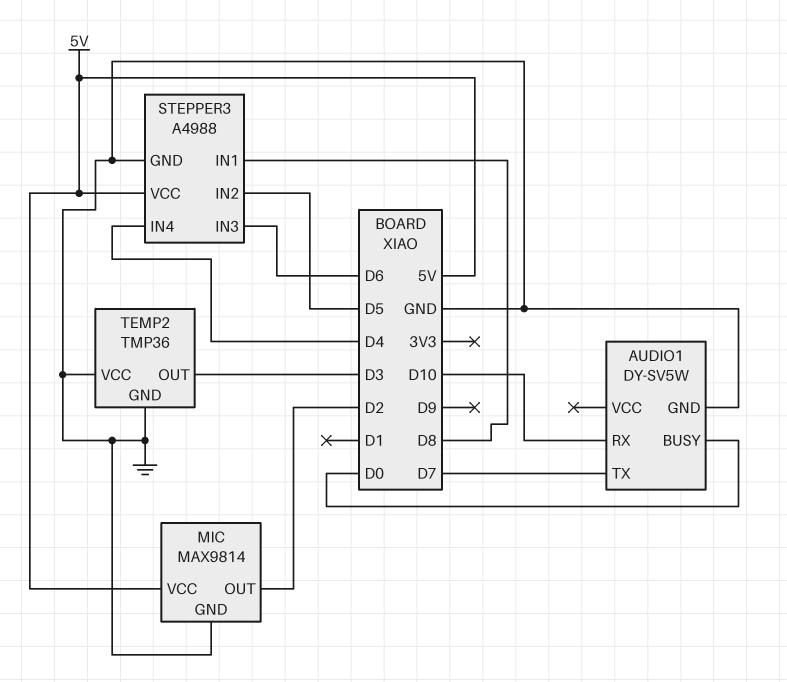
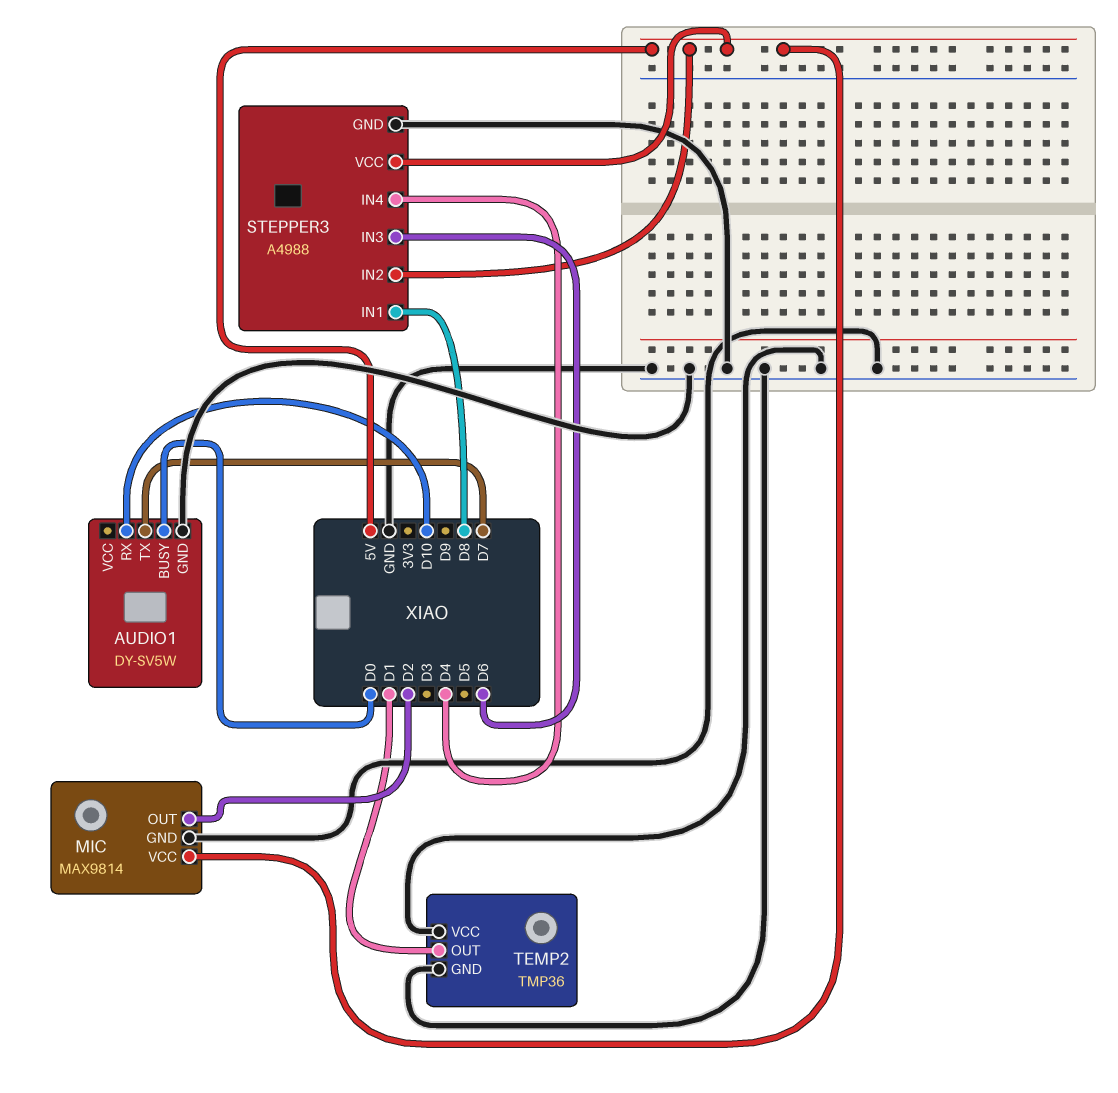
STEPPER3 pin IN2: D5 -> 5V
TEMP2 pin OUT: D3 -> D1

